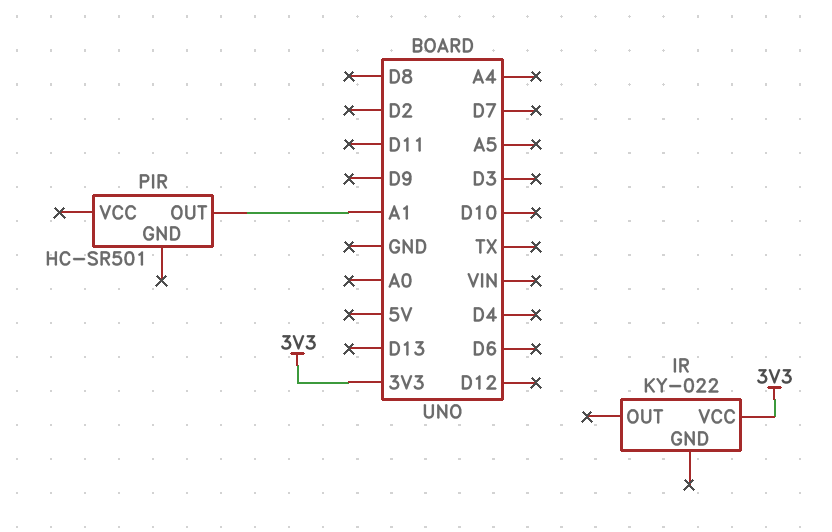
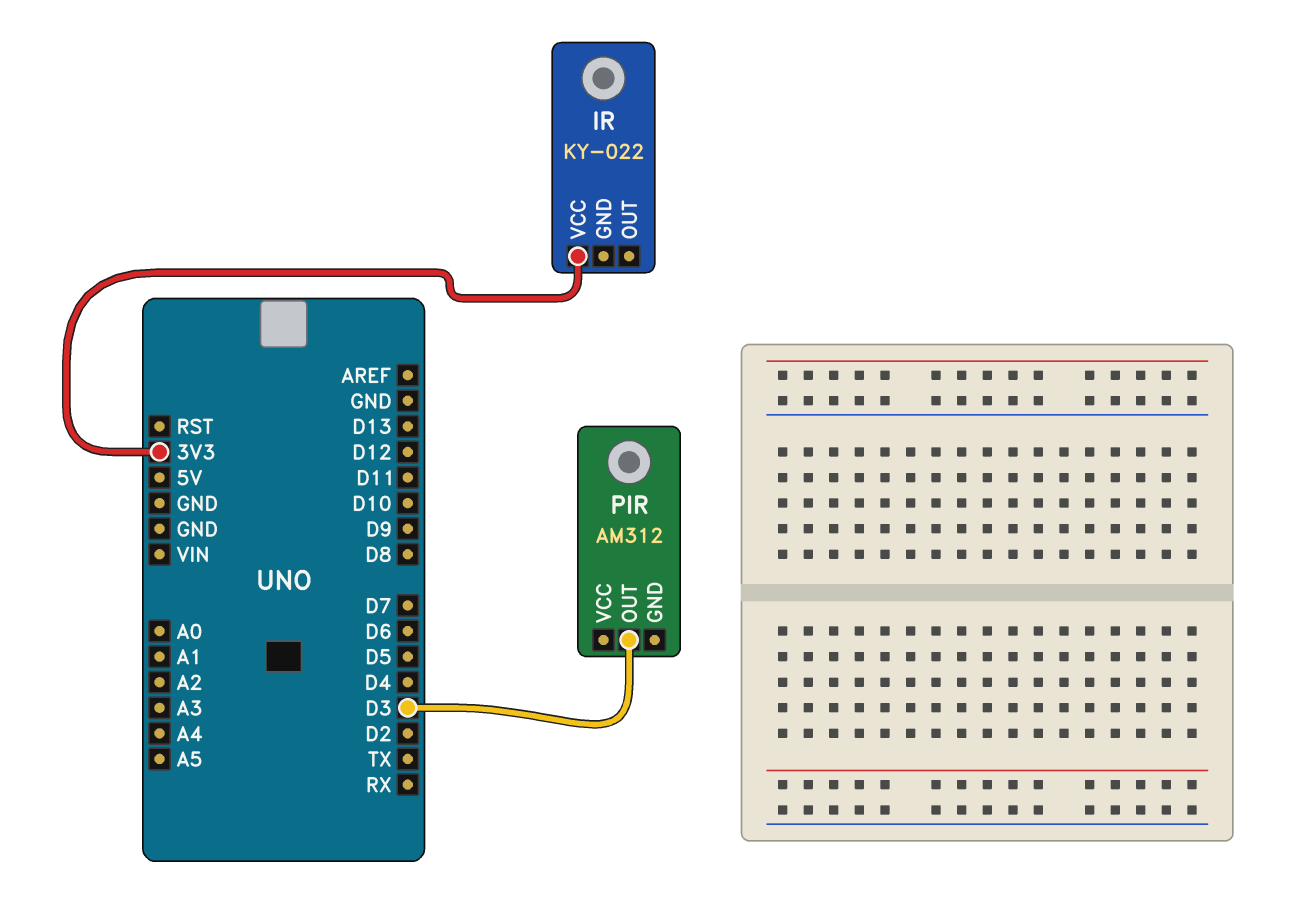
PIR: HC-SR501 -> AM312
PIR pin OUT: A1 -> D3

